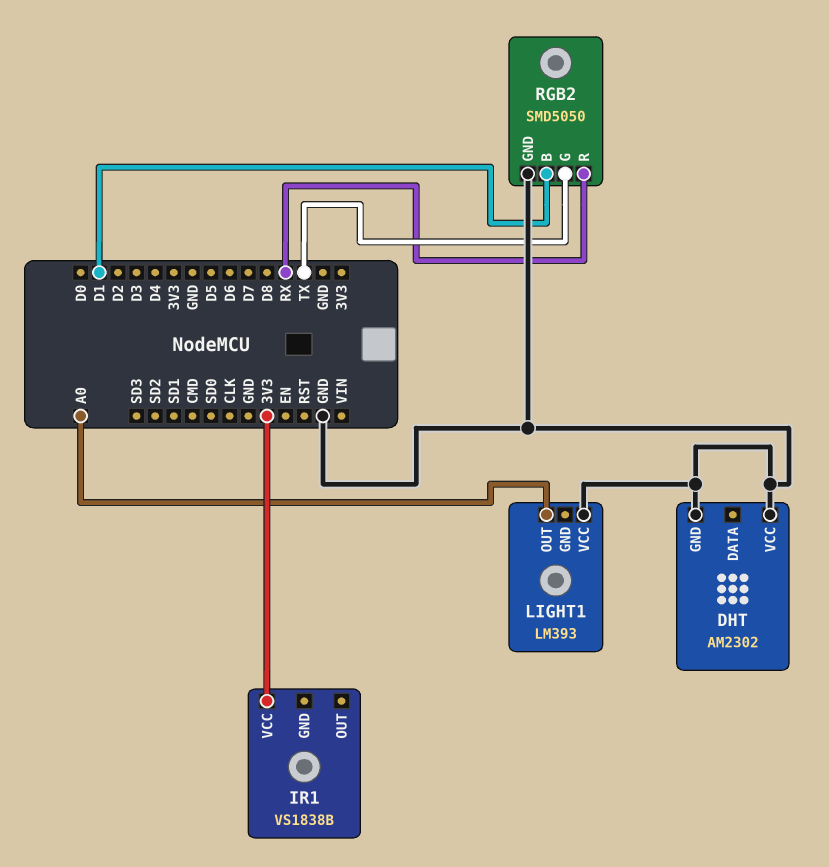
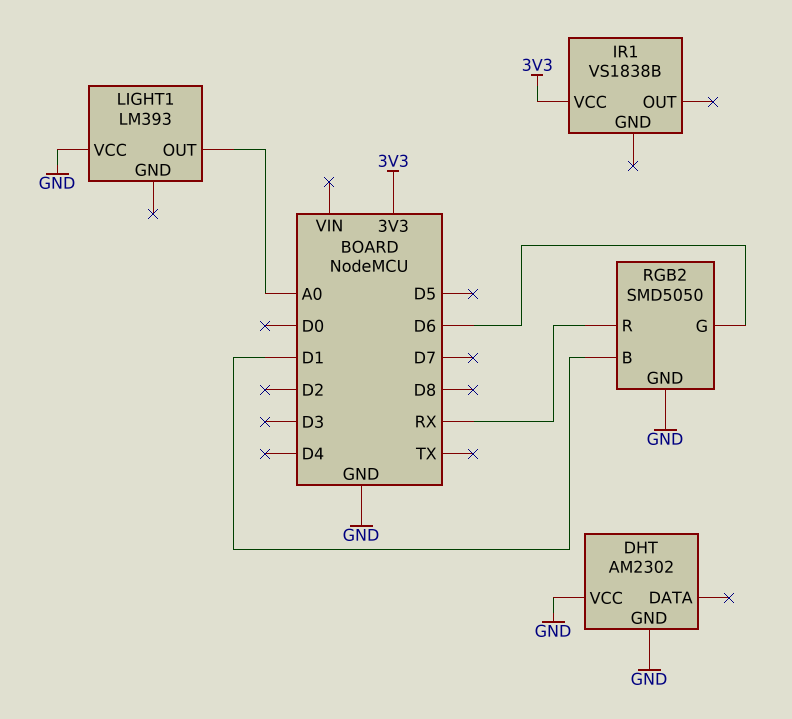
RGB2 pin G: TX -> D6

